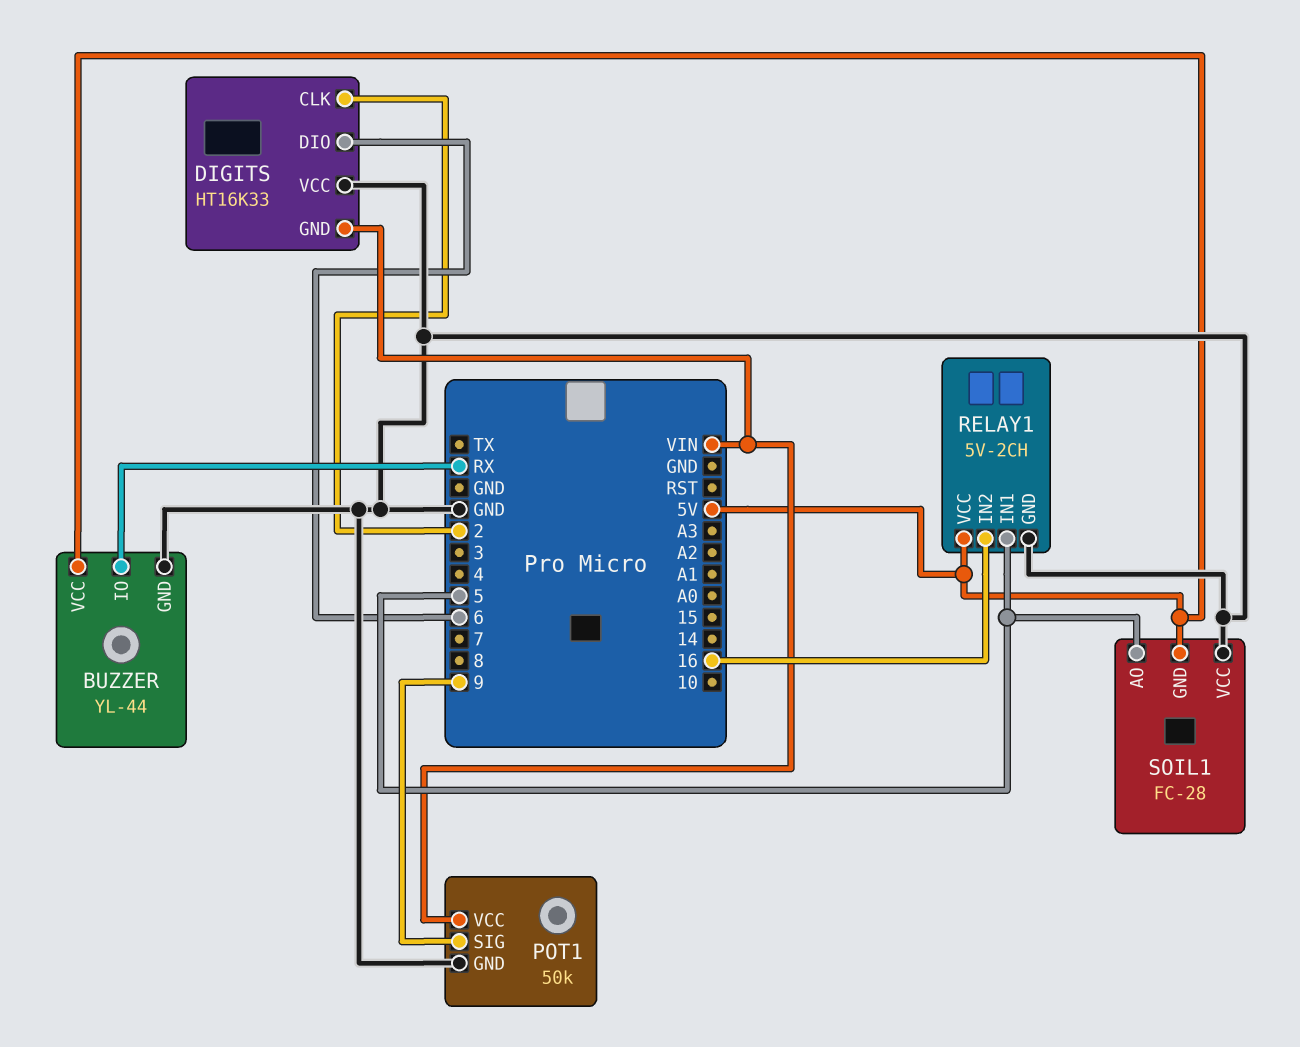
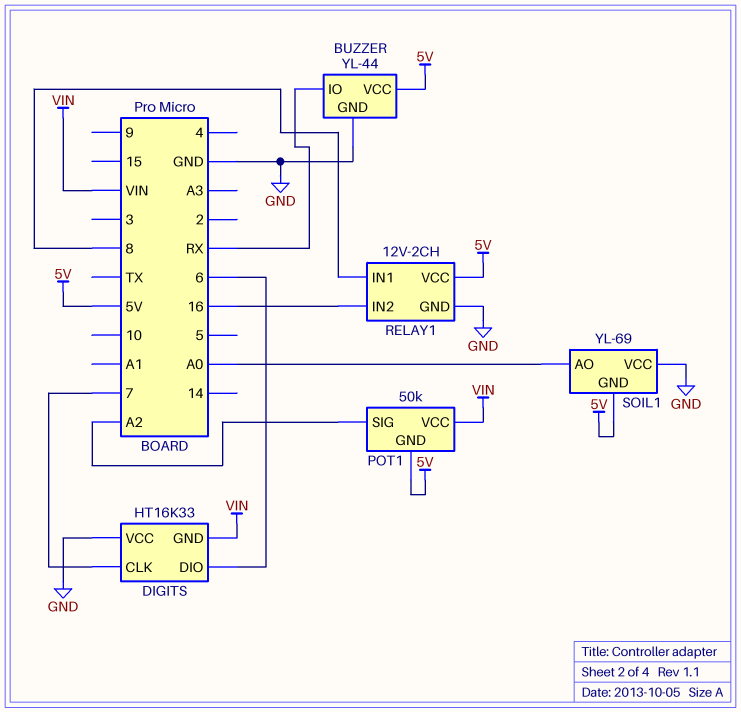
DIGITS pin CLK: 2 -> 7
POT1 pin GND: GND -> 5V
POT1 pin SIG: 9 -> A2
RELAY1: 5V-2CH -> 12V-2CH
RELAY1 pin IN1: 5 -> 8
SOIL1: FC-28 -> YL-69
SOIL1 pin AO: 5 -> A0

